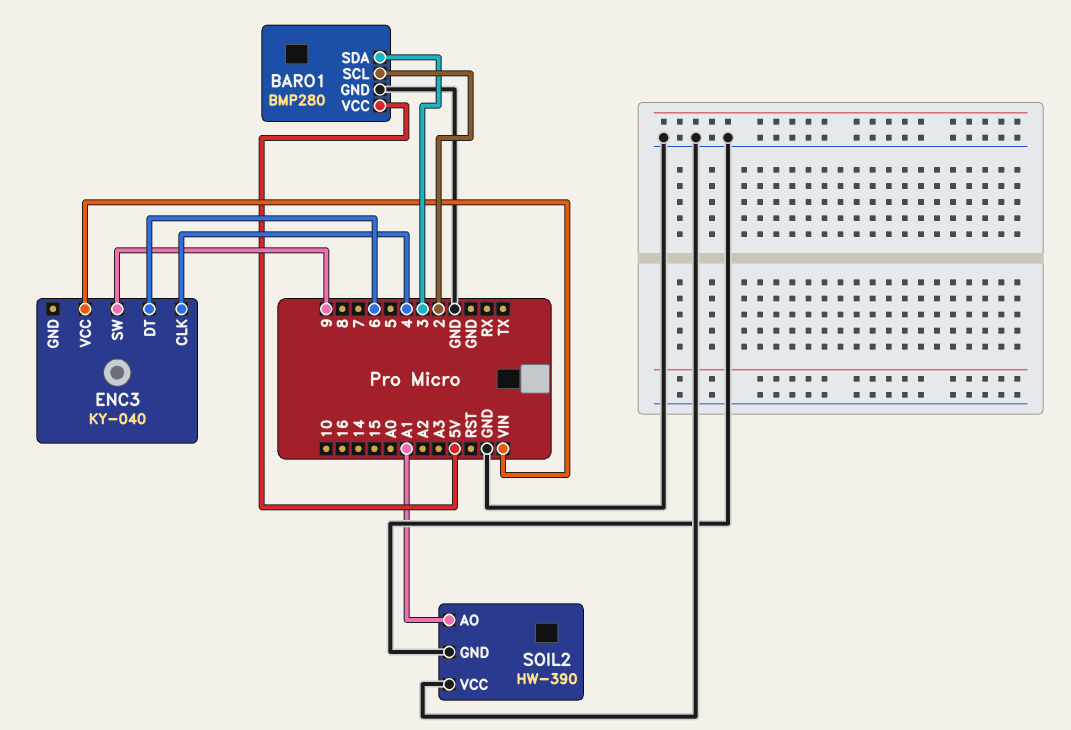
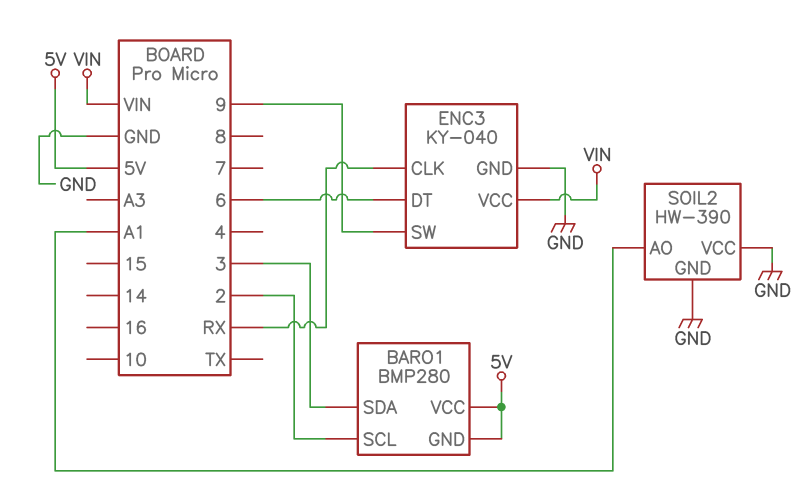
BARO1 pin GND: GND -> 5V
ENC3 pin CLK: 4 -> RX
ENC3 pin GND: none -> GND

